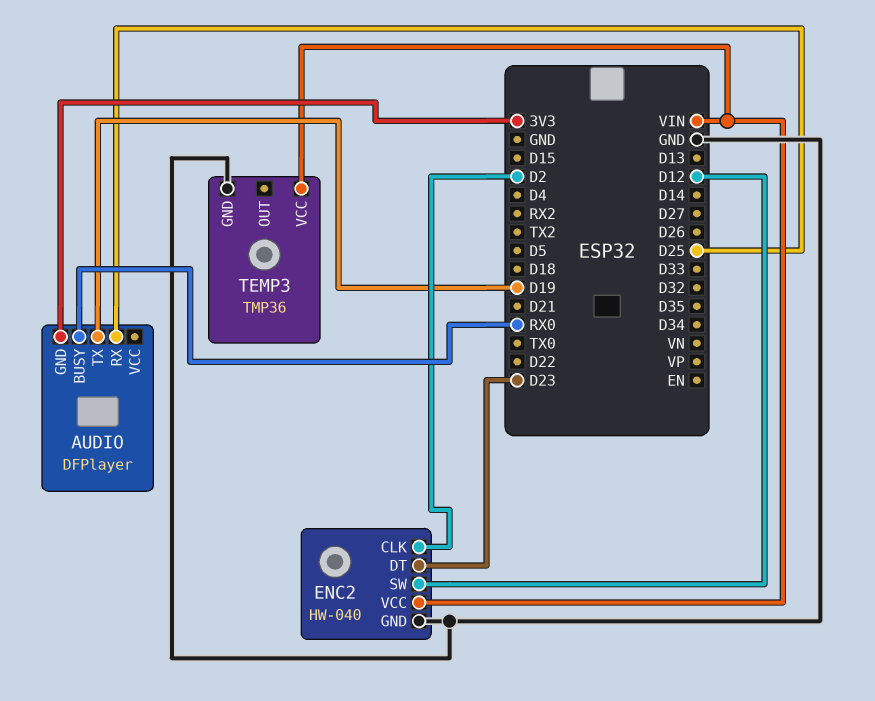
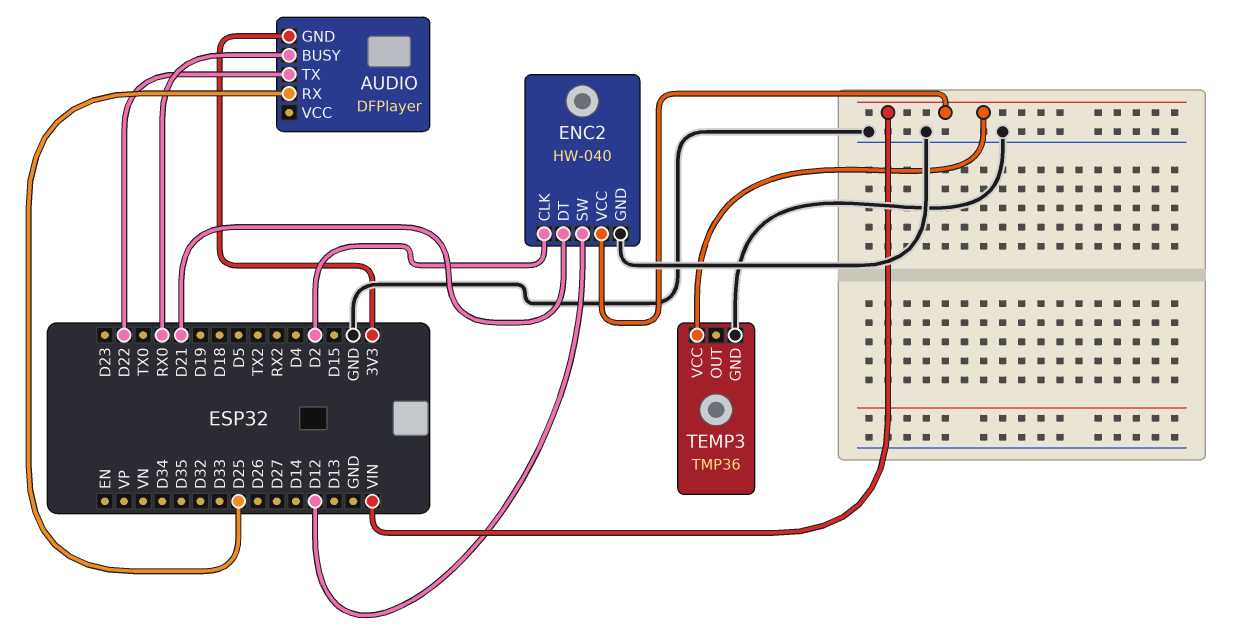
AUDIO pin TX: D19 -> D22
ENC2 pin DT: D23 -> D21

